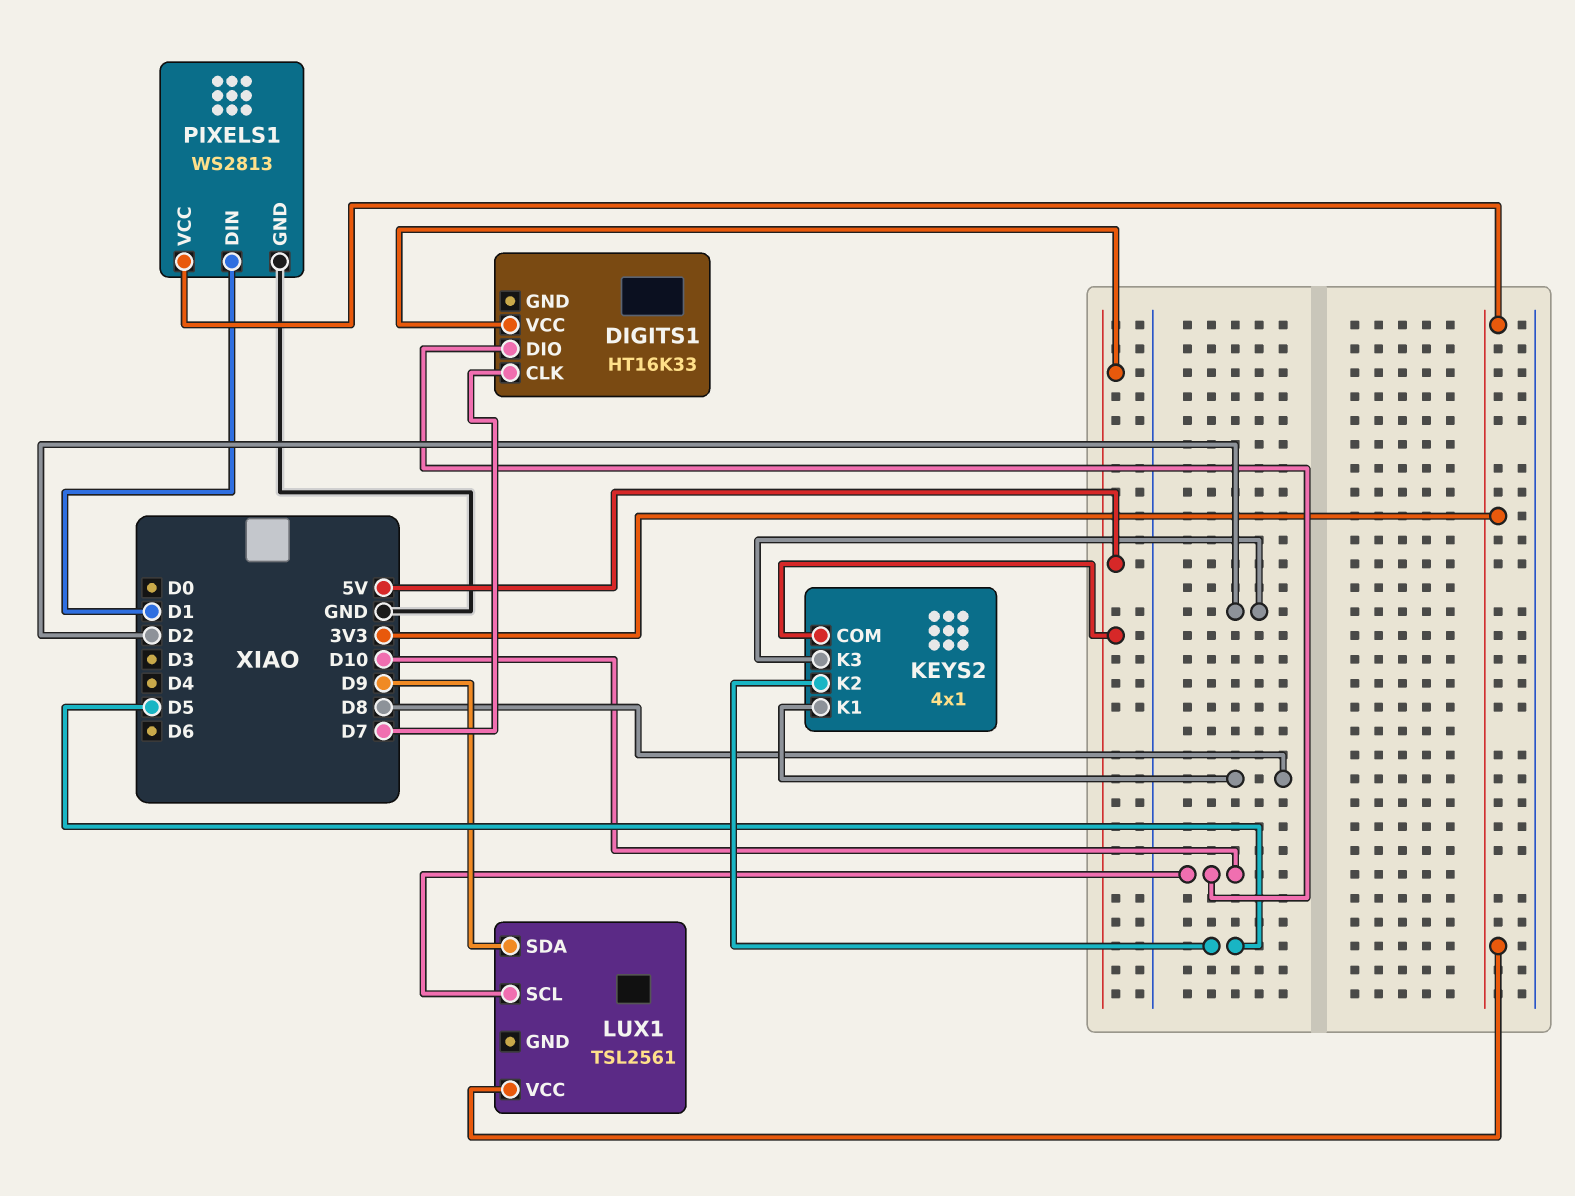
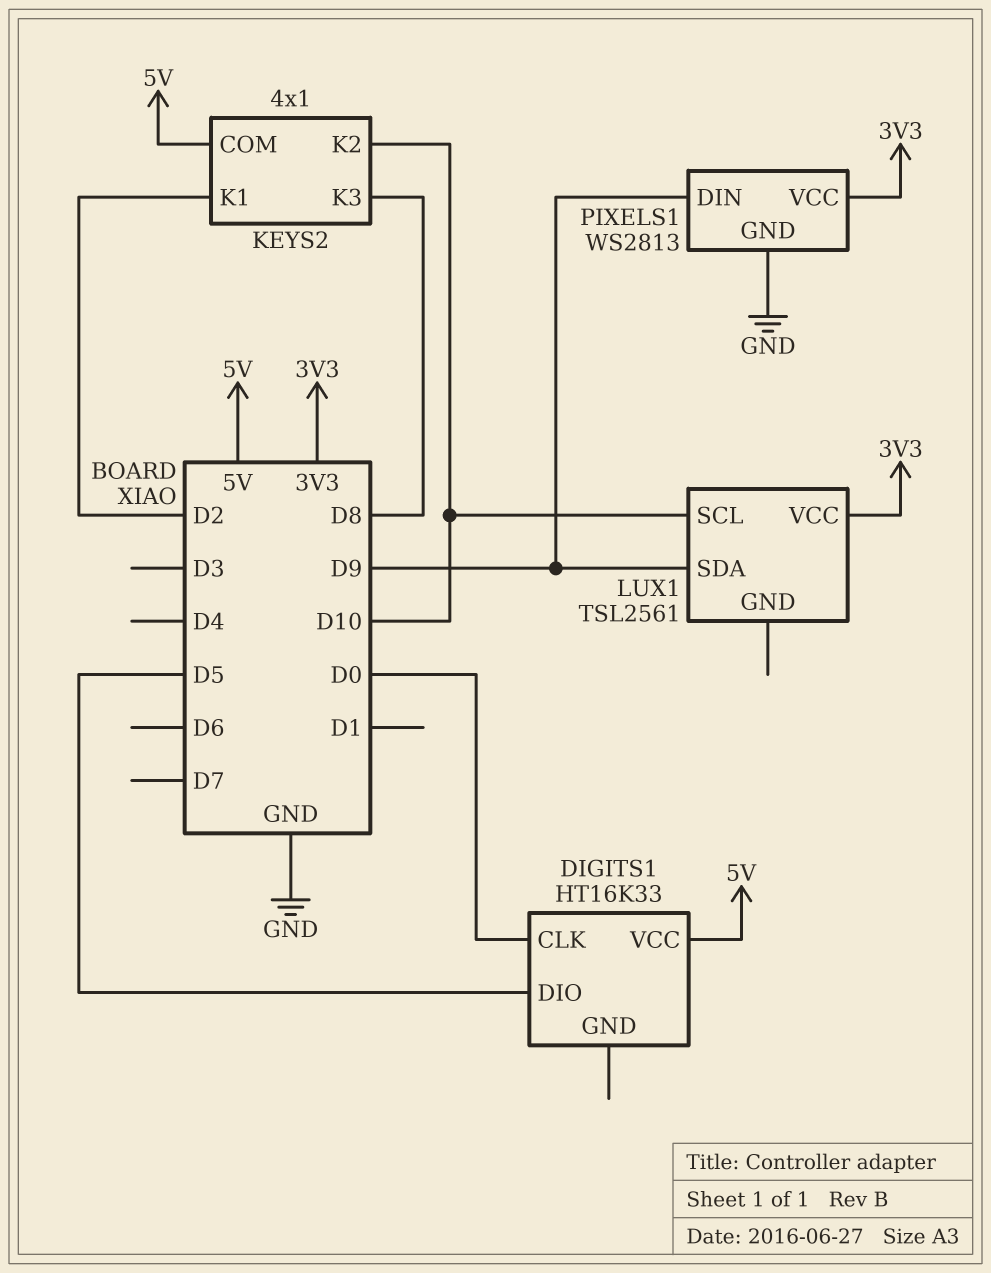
DIGITS1 pin CLK: D7 -> D0
DIGITS1 pin DIO: D10 -> D5
KEYS2 pin K1: D8 -> D2
KEYS2 pin K2: D5 -> D10
KEYS2 pin K3: D2 -> D8
PIXELS1 pin DIN: D1 -> D9

